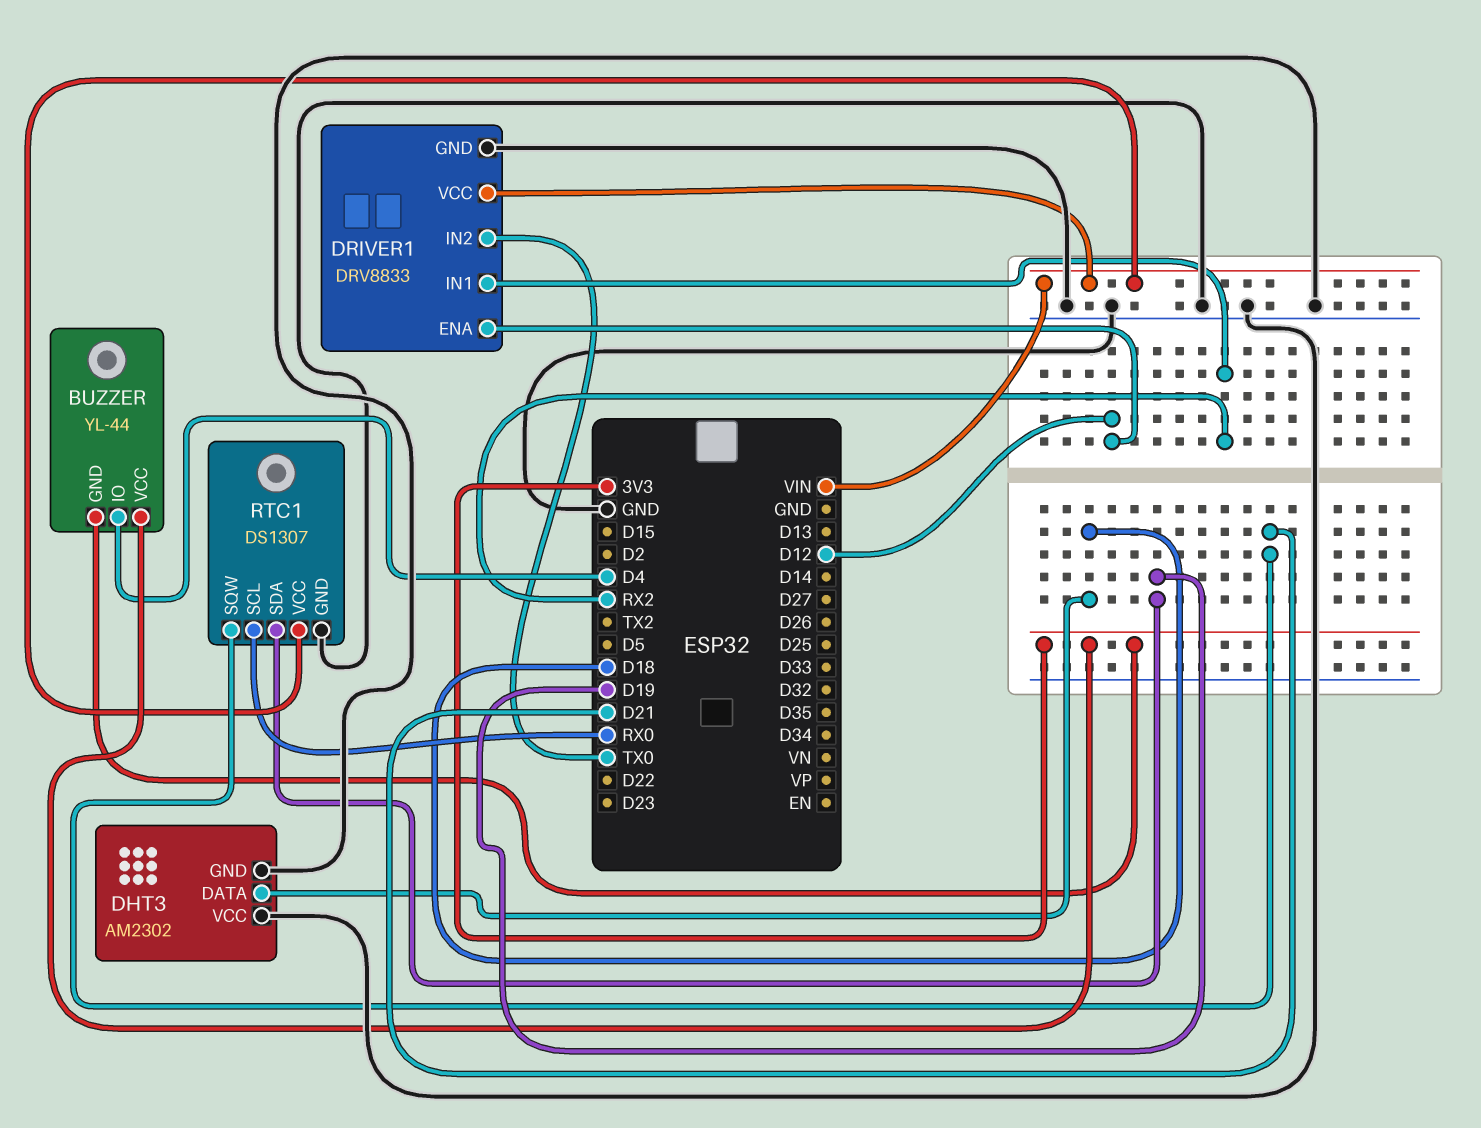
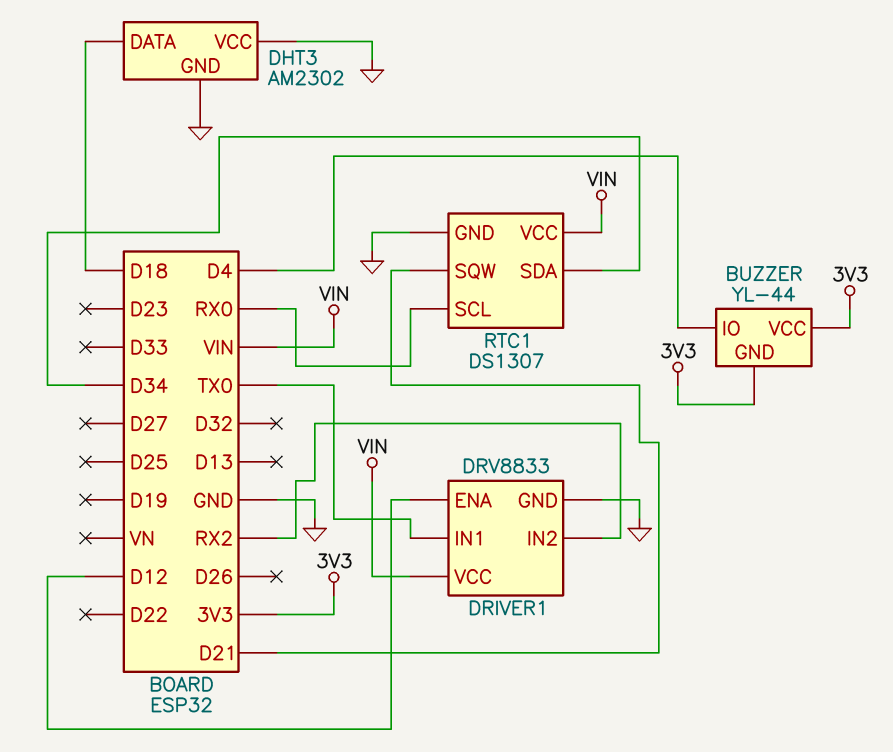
DRIVER1 pin IN1: RX2 -> TX0
DRIVER1 pin IN2: TX0 -> RX2
RTC1 pin SDA: D19 -> D34

